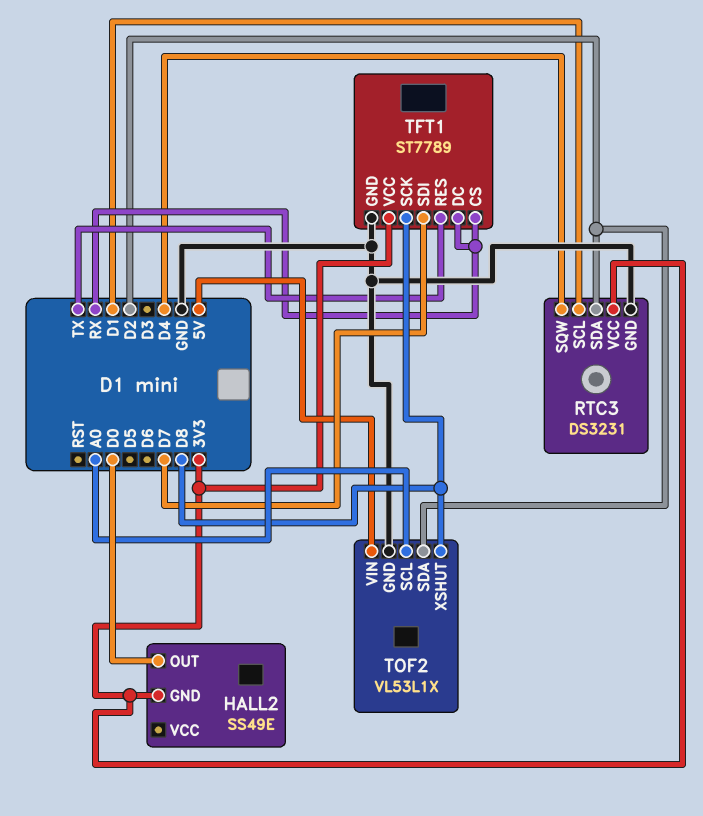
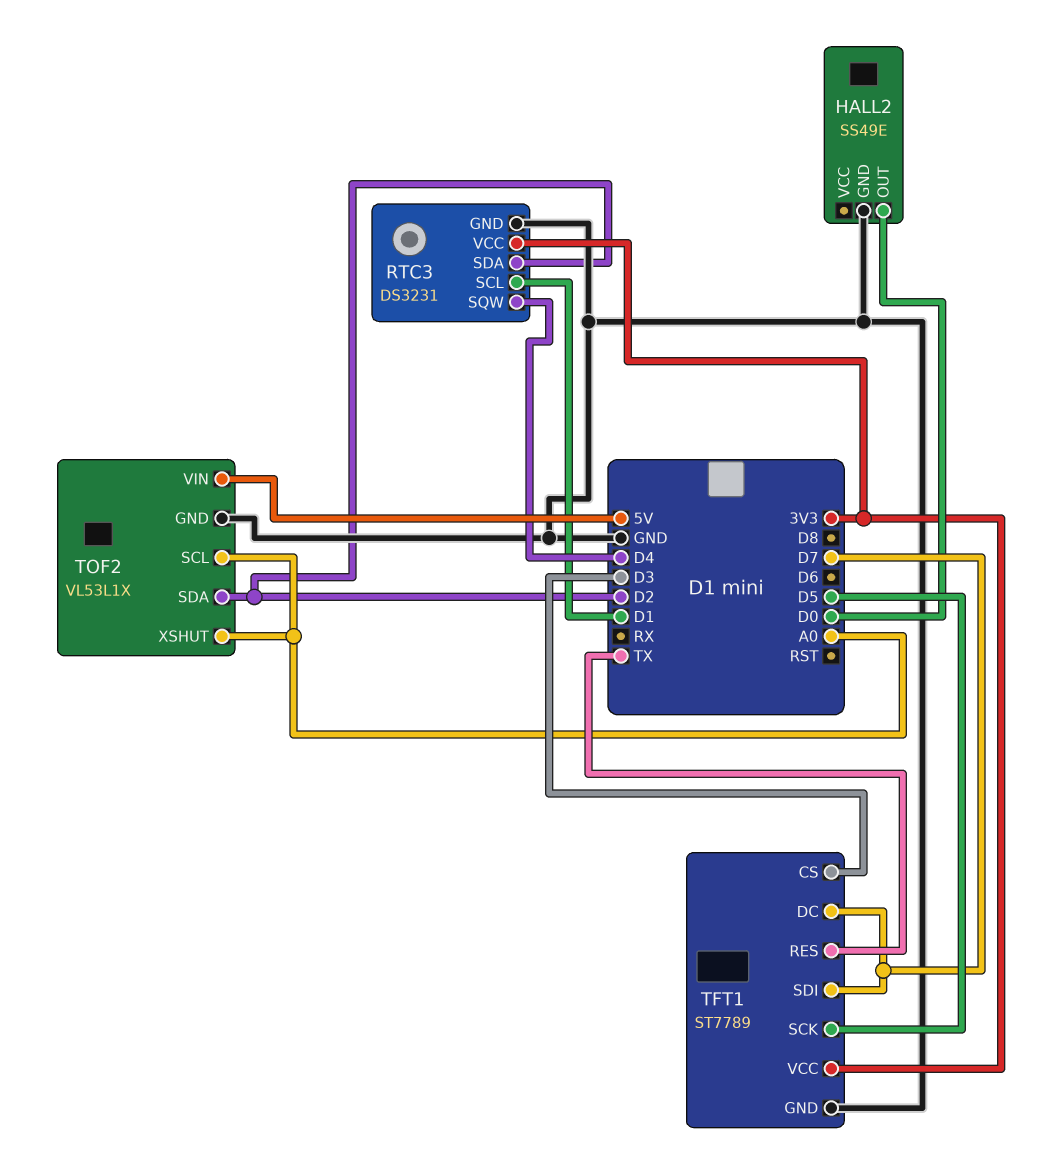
HALL2 pin GND: 3V3 -> GND
TFT1 pin CS: RX -> D3
TFT1 pin DC: RX -> D7
TFT1 pin SCK: D8 -> D5
TOF2 pin XSHUT: D8 -> A0

